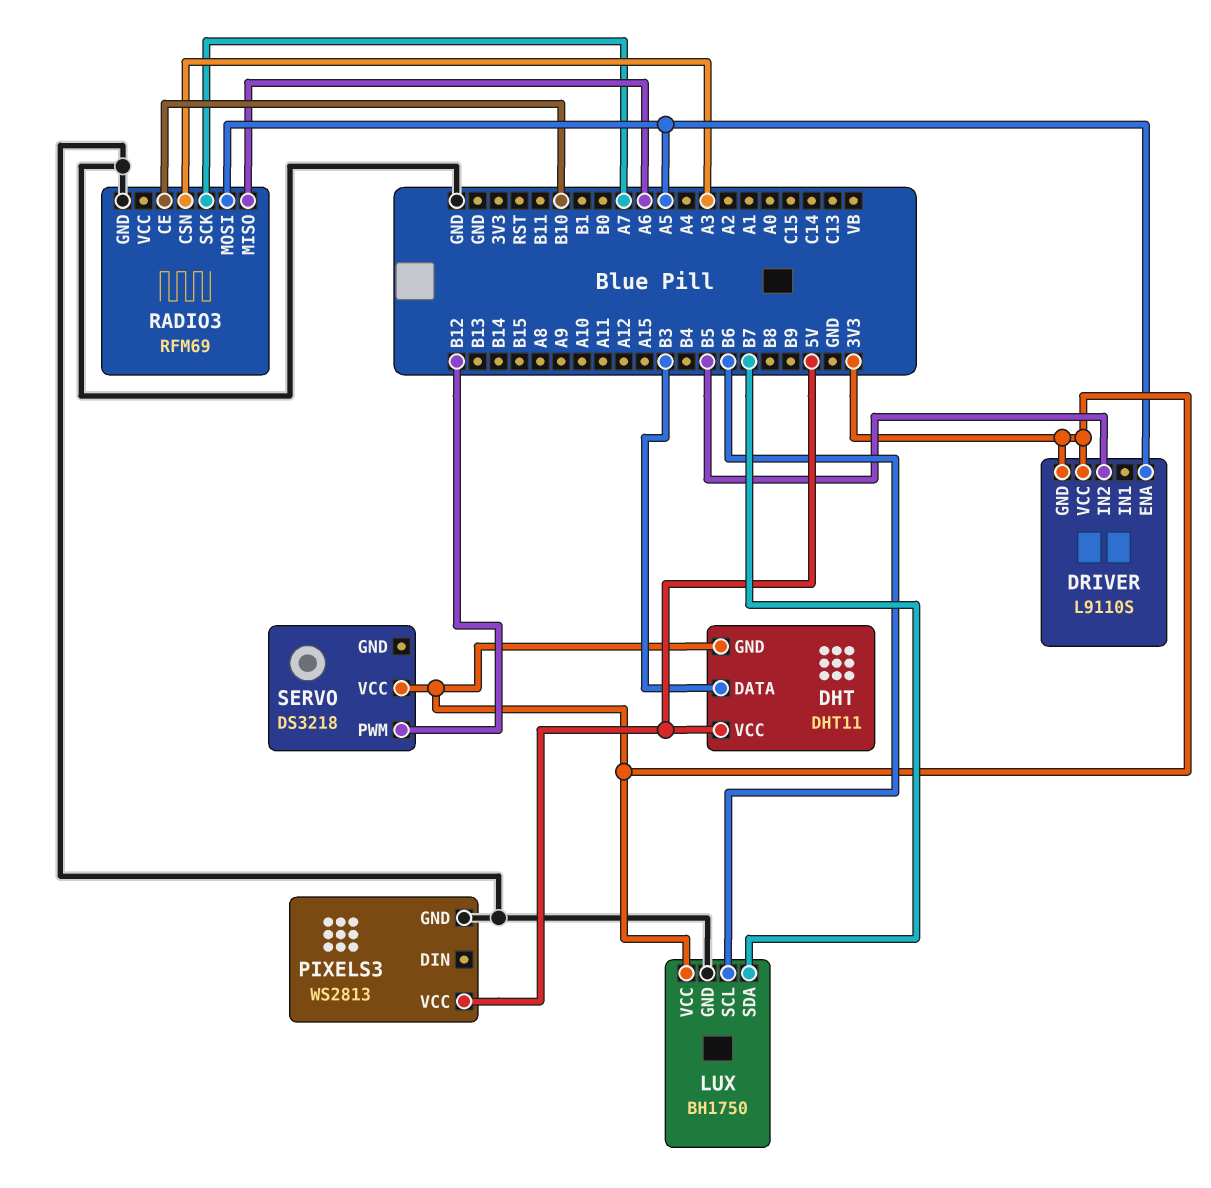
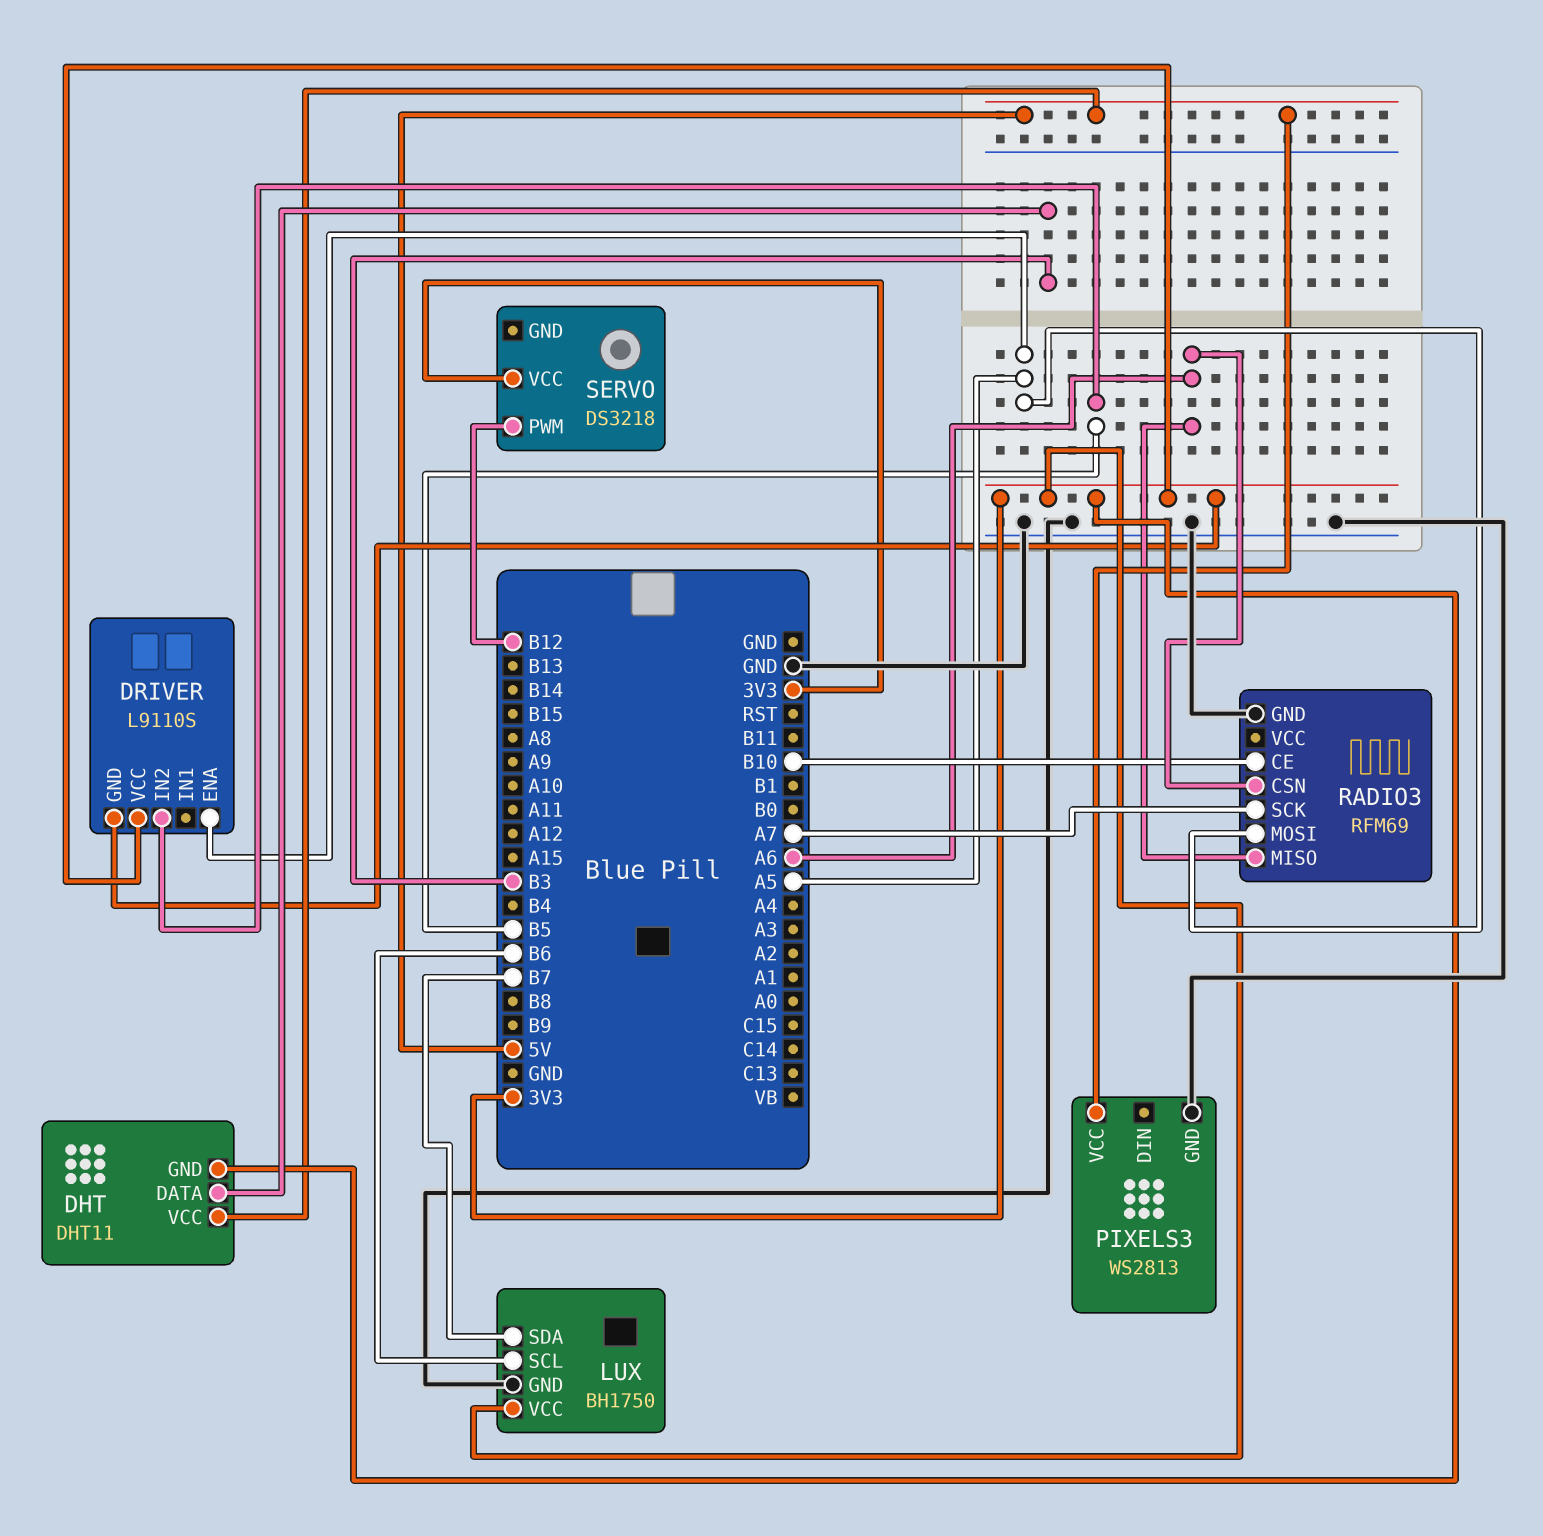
RADIO3 pin CSN: A3 -> A6

